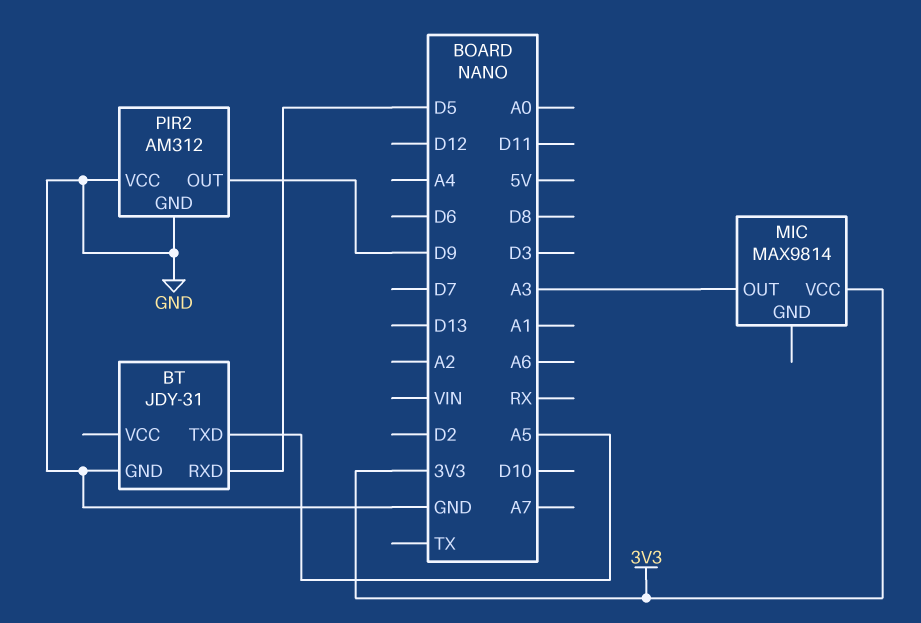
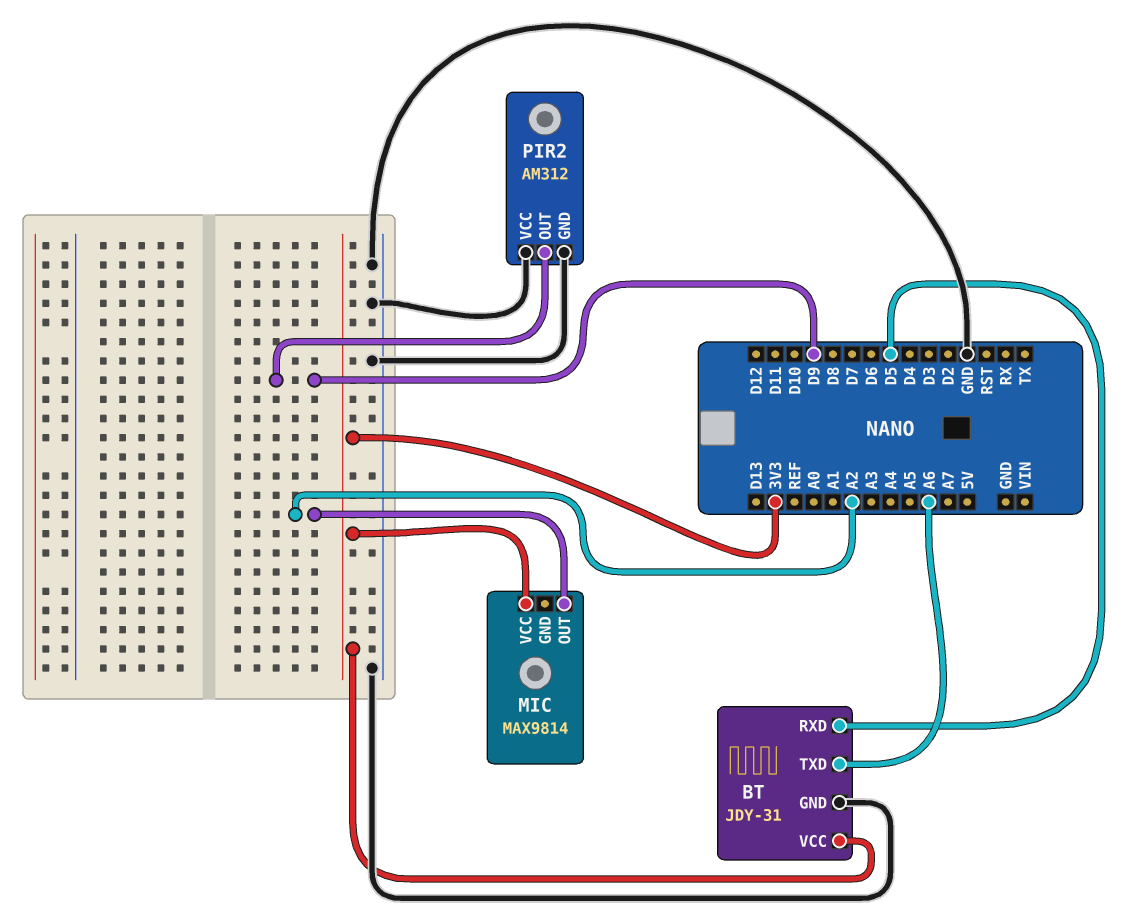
BT pin TXD: A5 -> A6
BT pin VCC: none -> 3V3
MIC pin OUT: A3 -> A2

